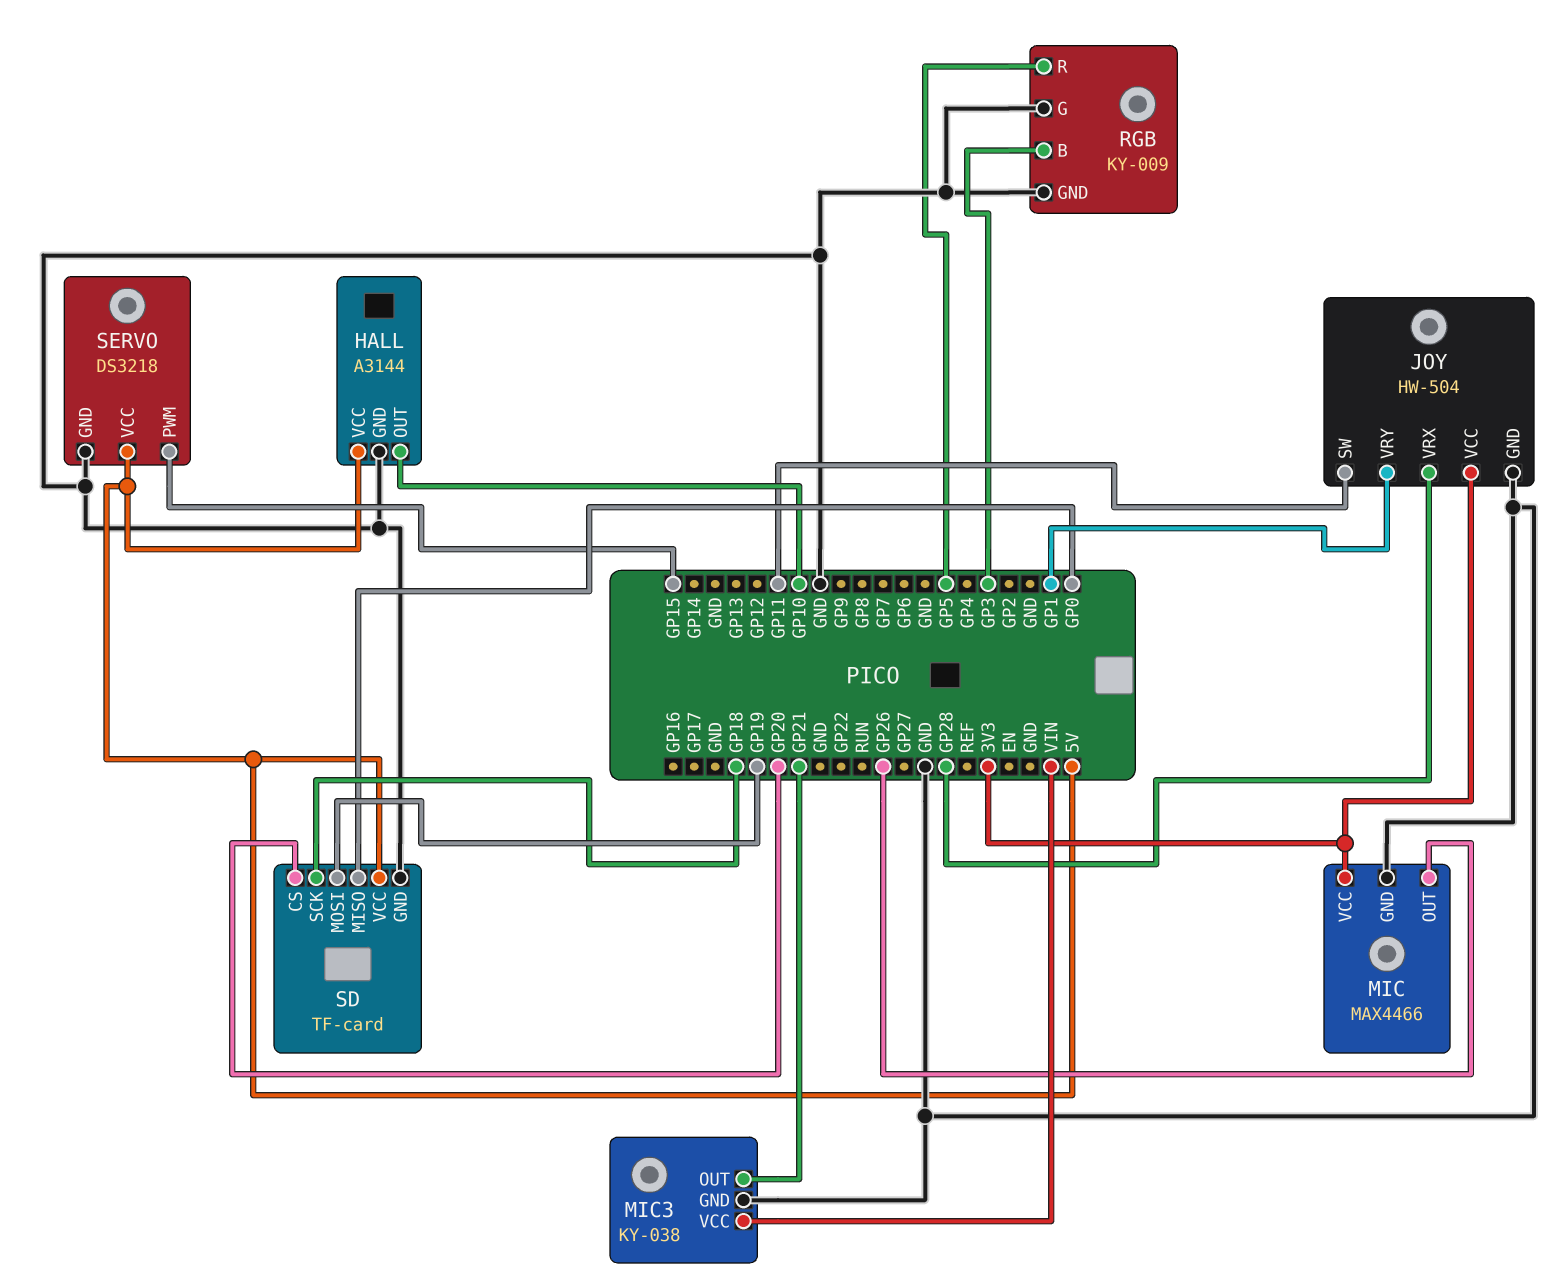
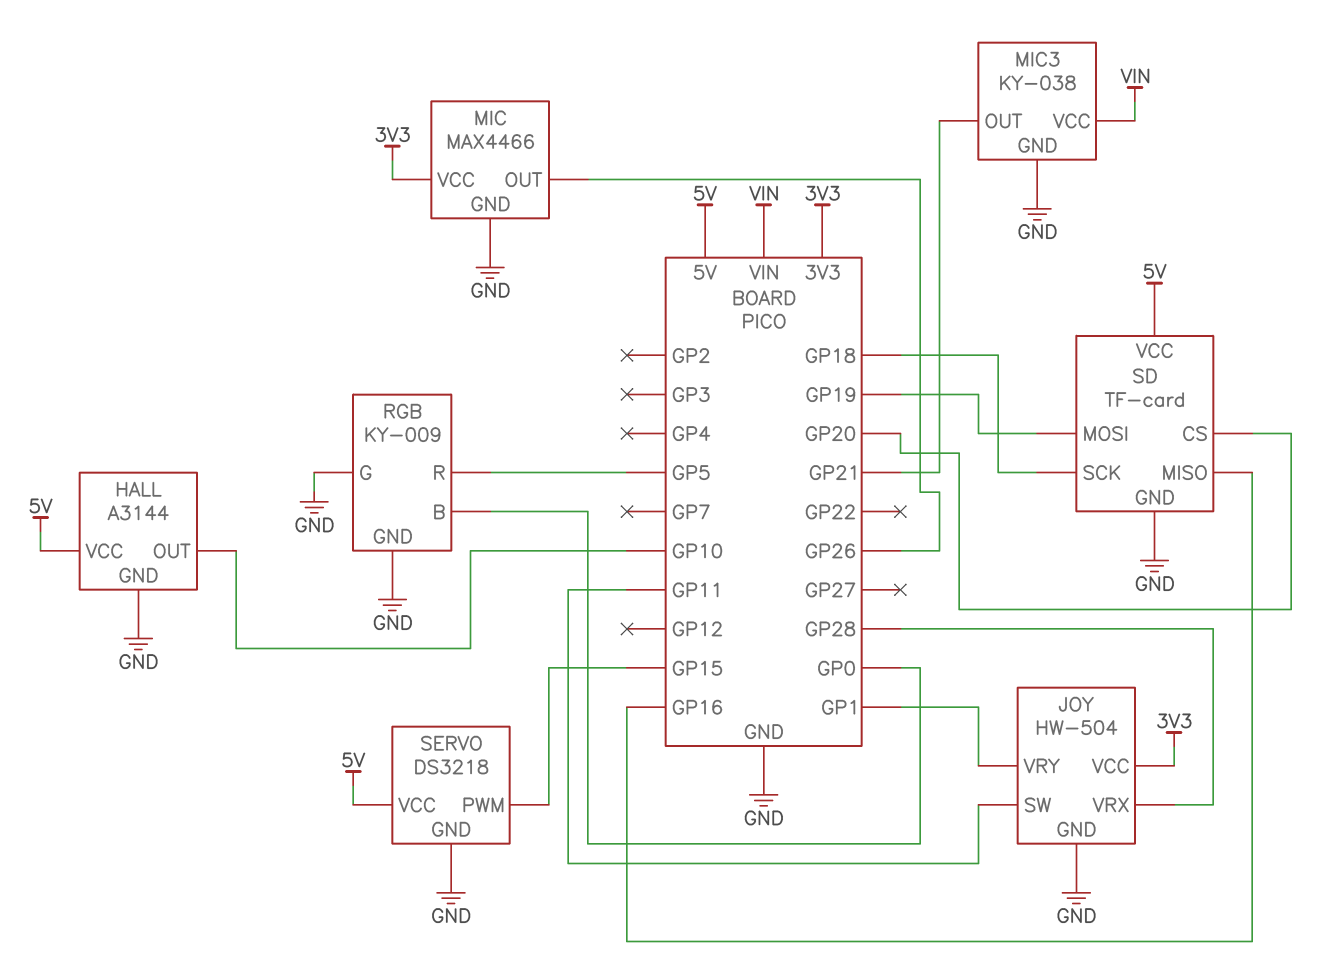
RGB pin B: GP3 -> GP0
SD pin MISO: GP0 -> GP16

